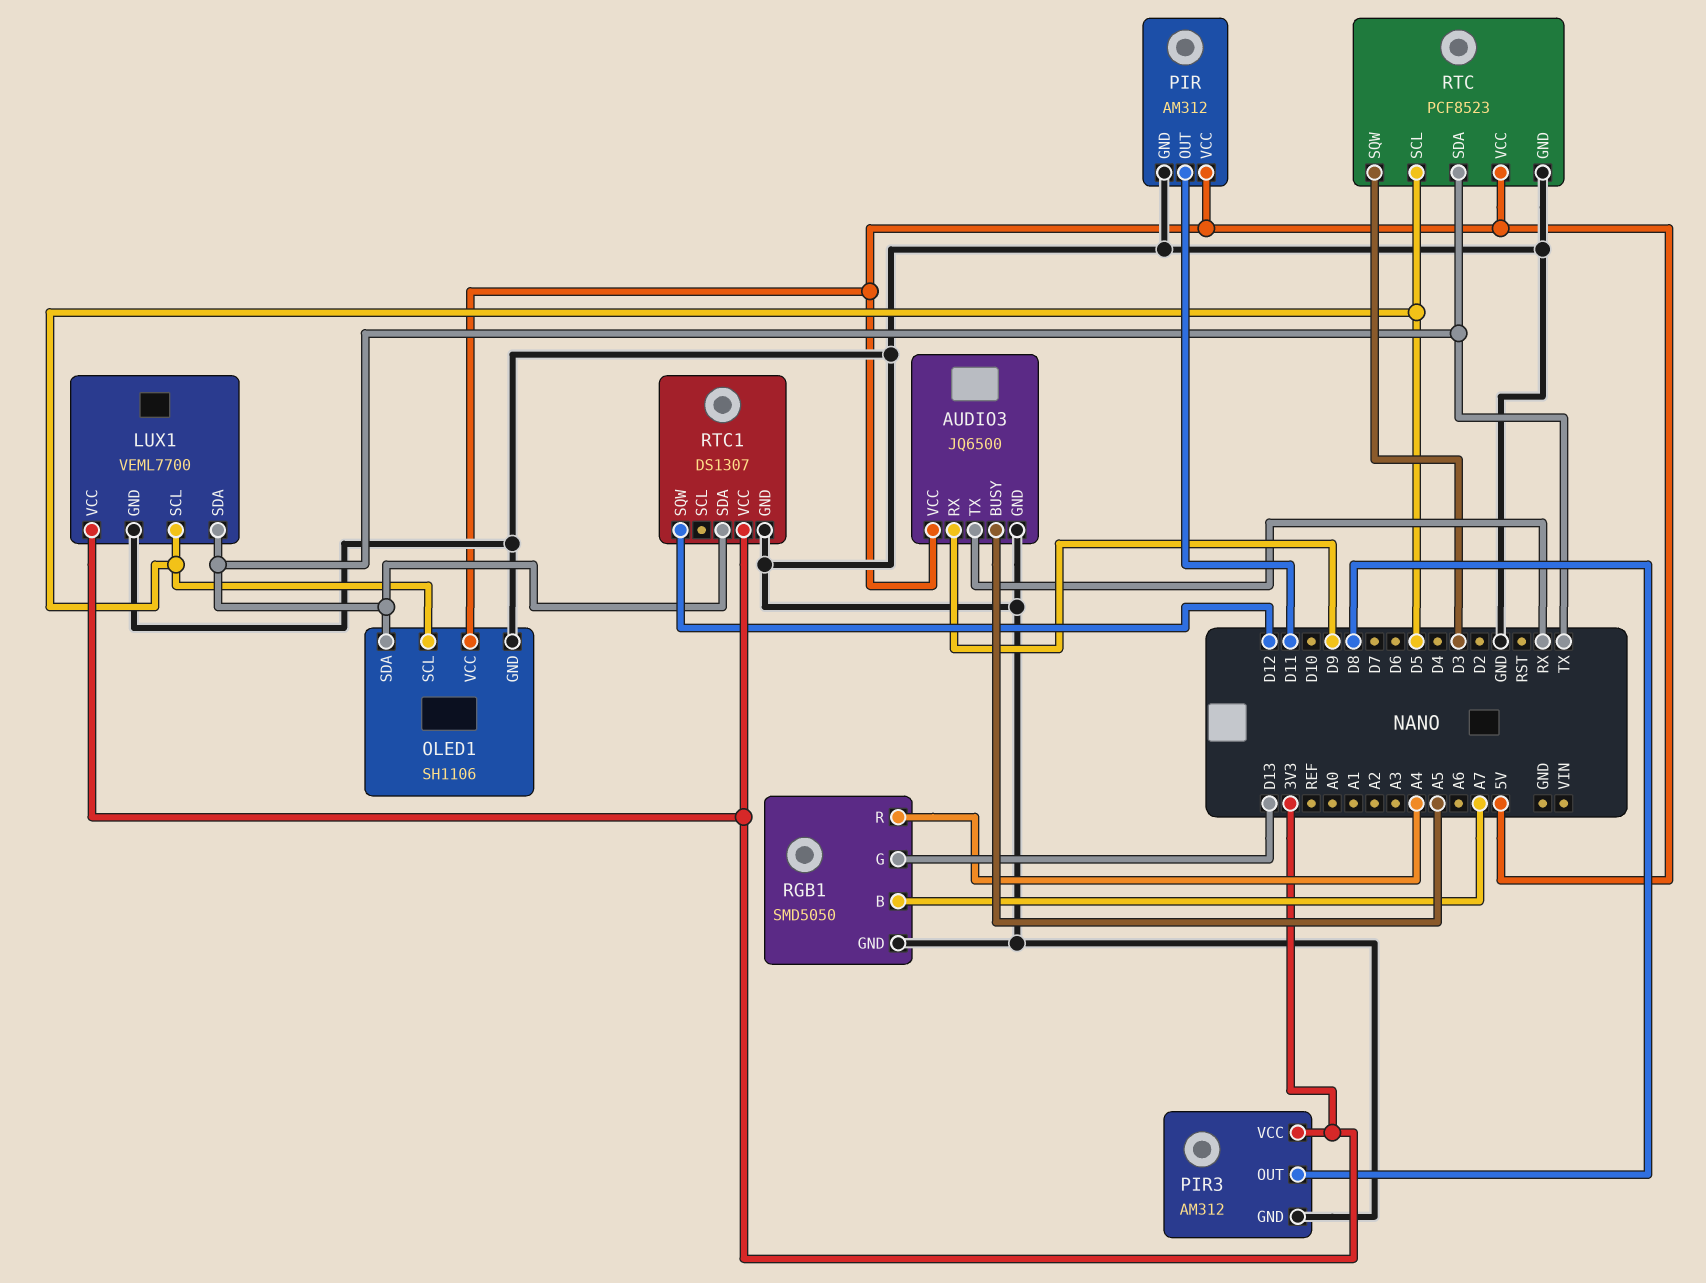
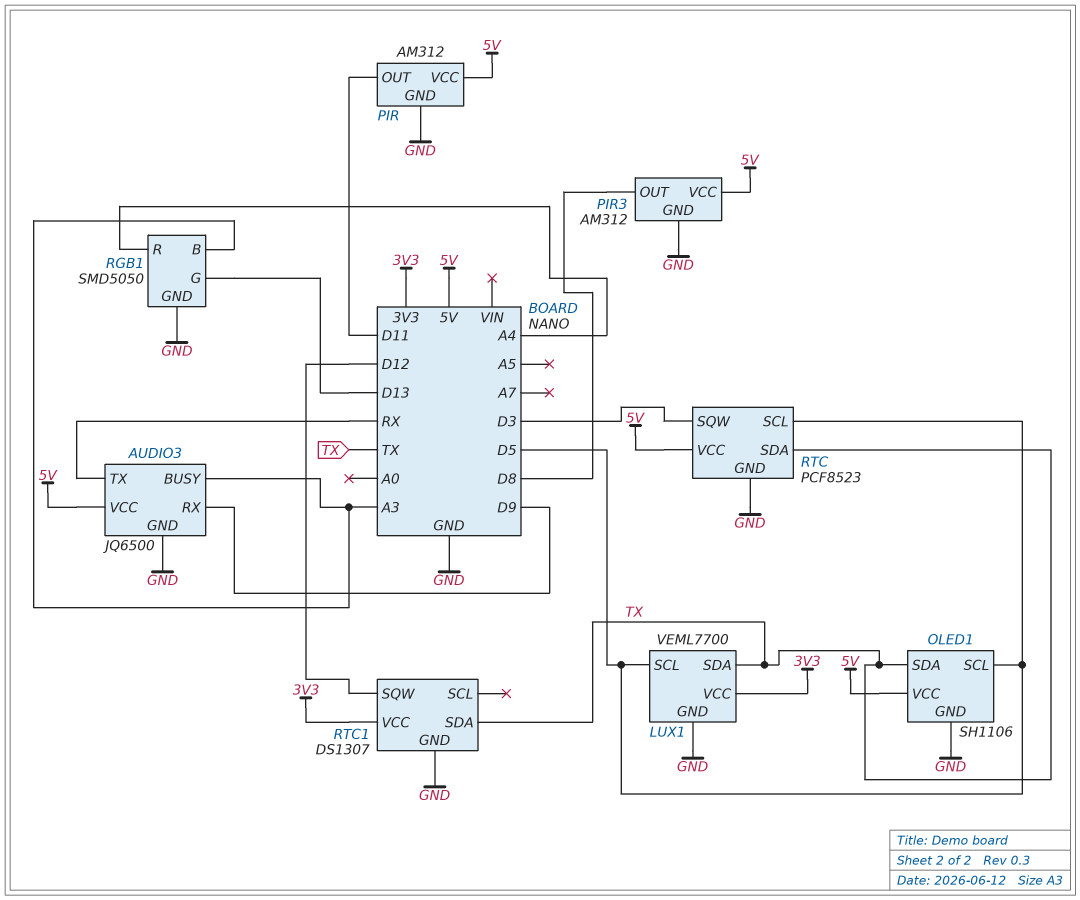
AUDIO3 pin BUSY: A5 -> A3
PIR3 pin VCC: 3V3 -> 5V
RGB1 pin B: A7 -> A3

